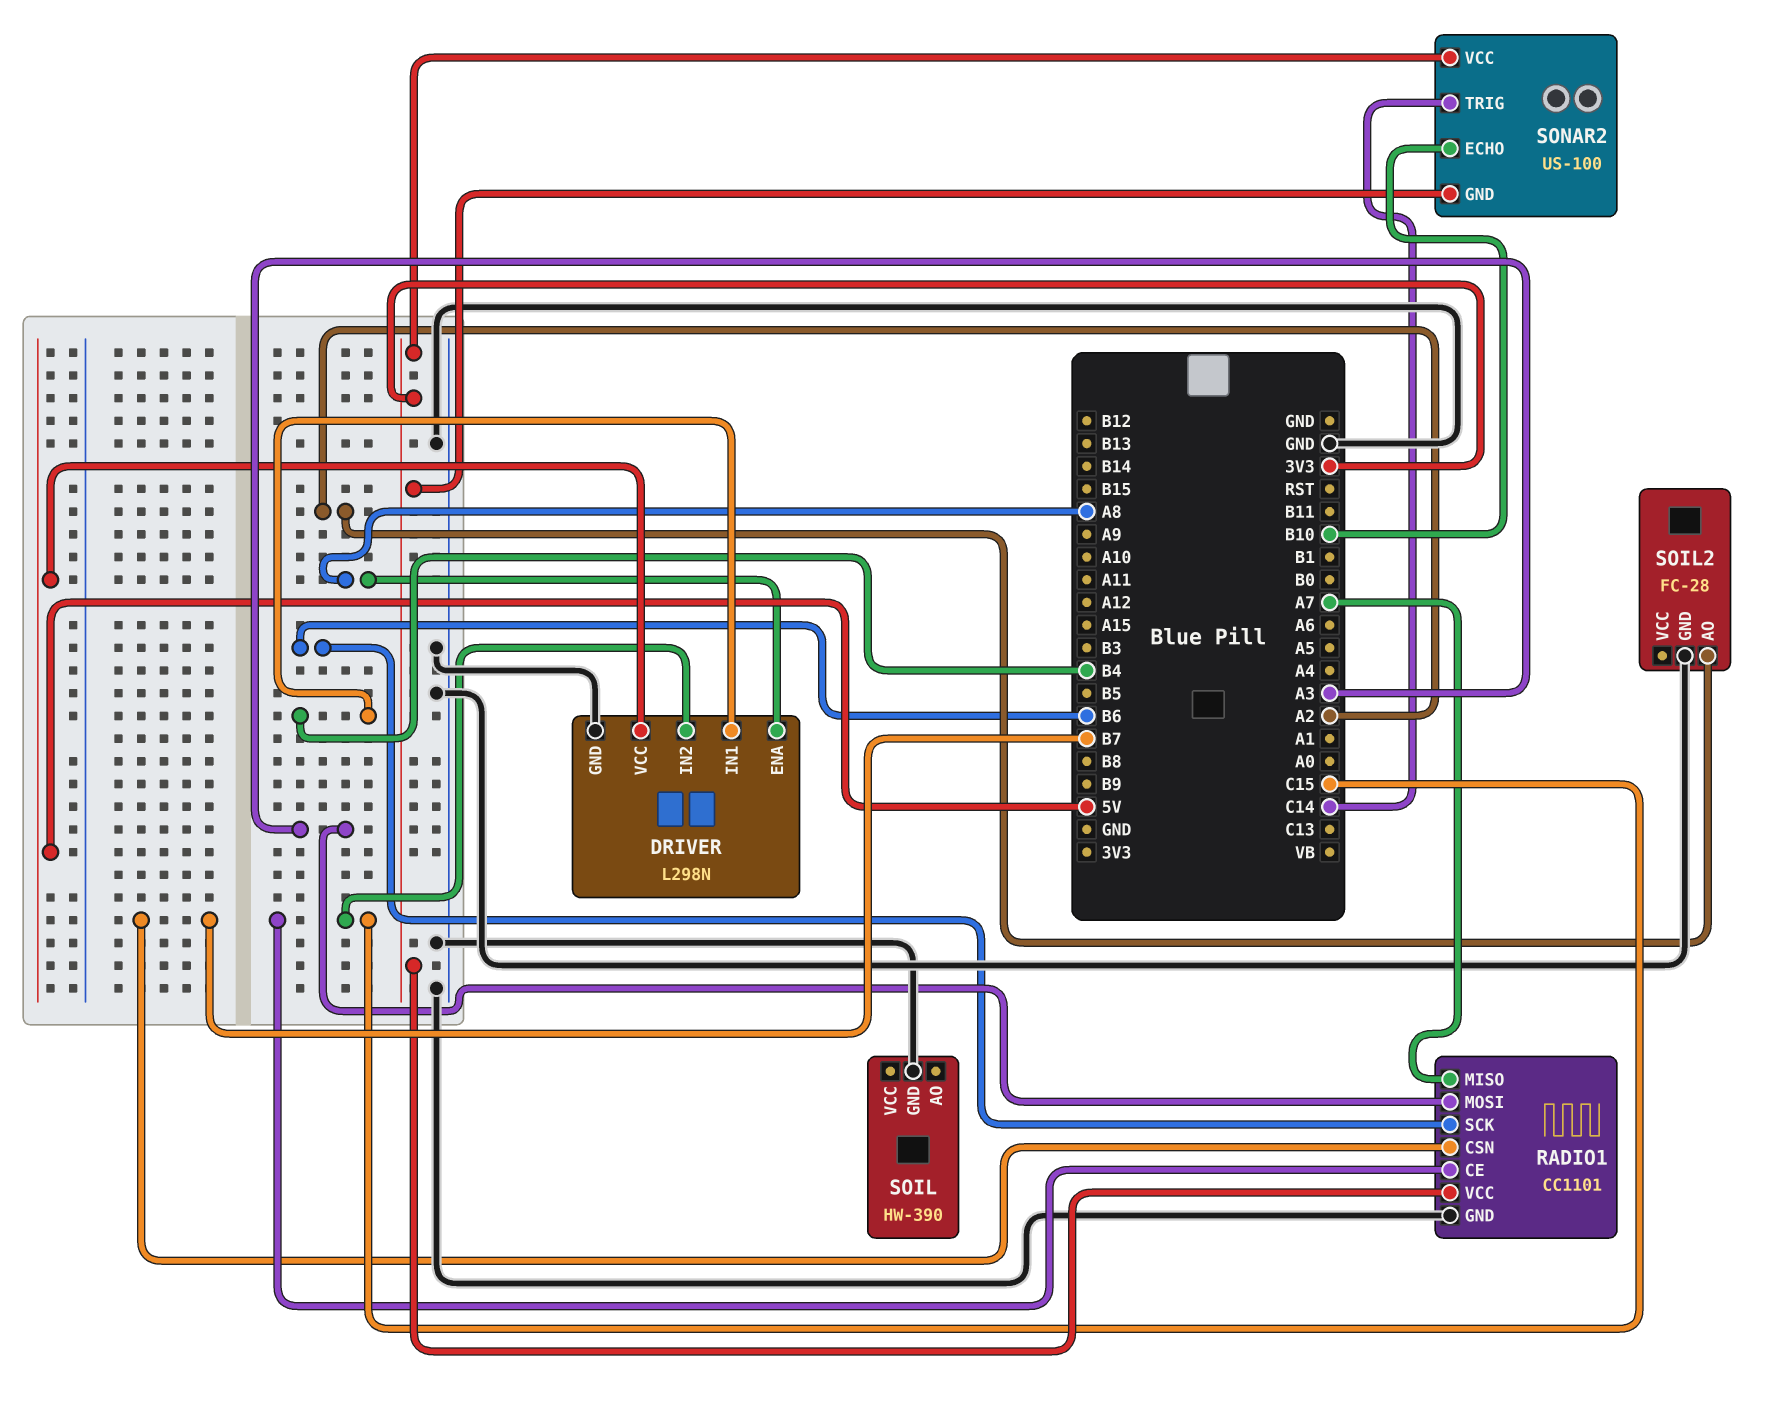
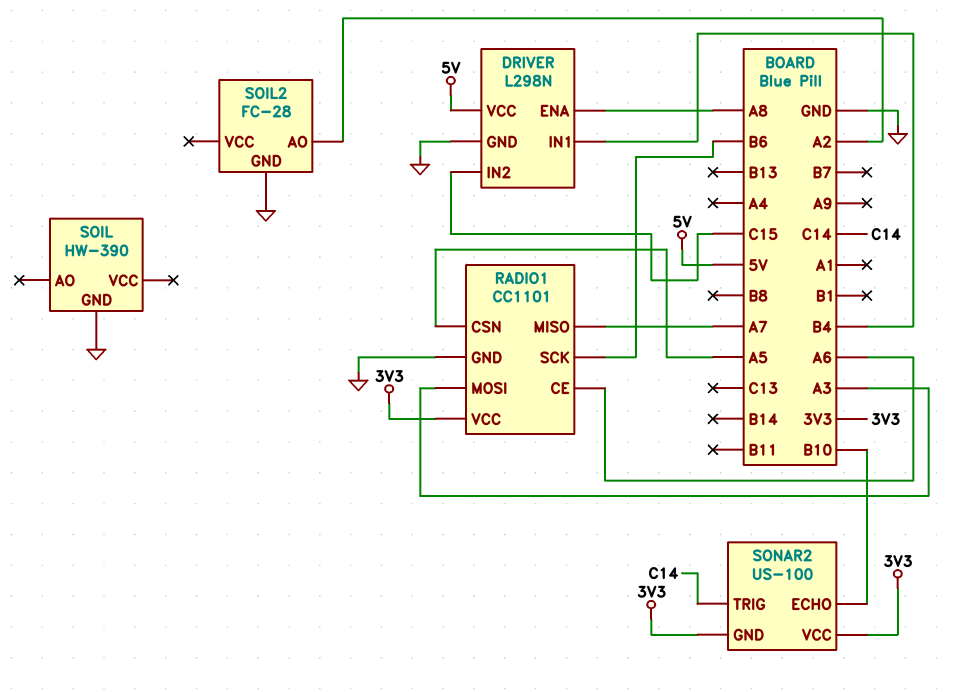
RADIO1 pin CE: C15 -> A6
RADIO1 pin CSN: B7 -> A5

